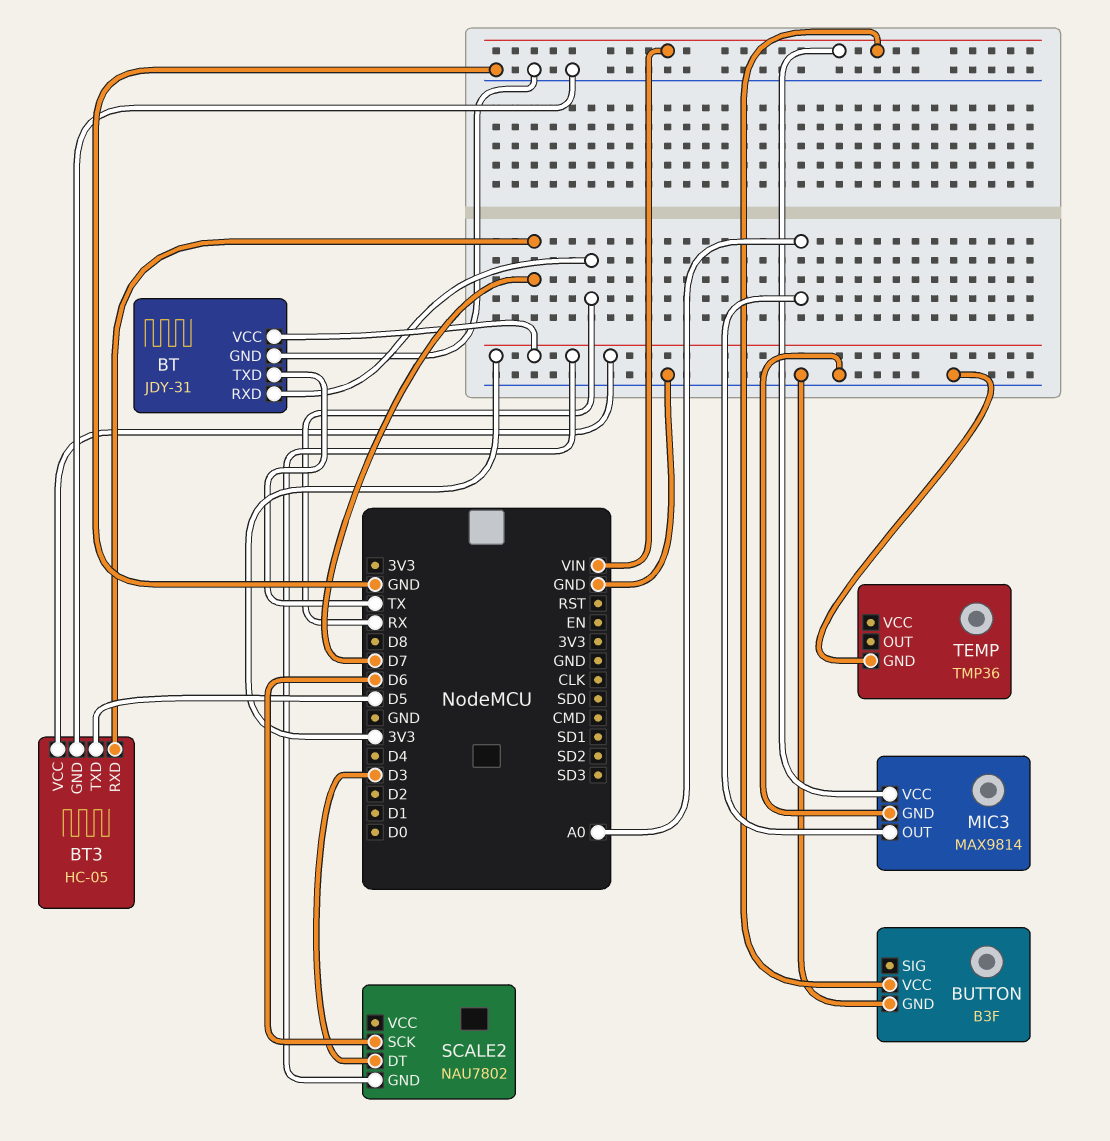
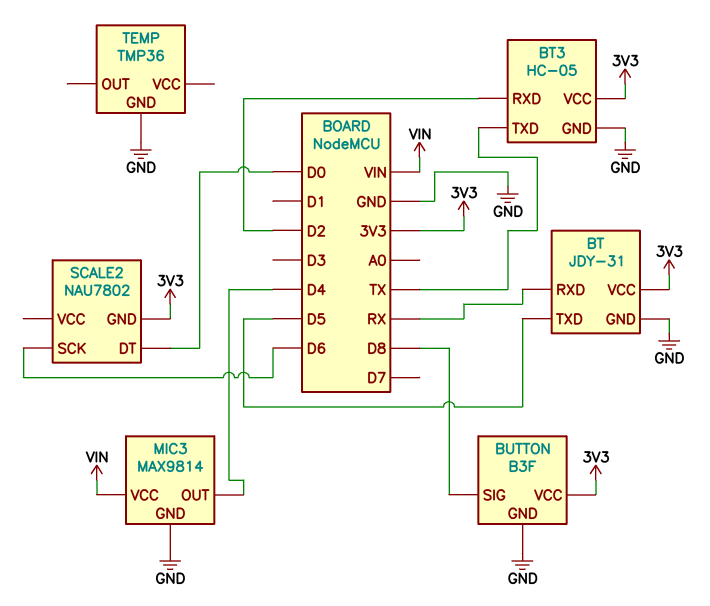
BT pin TXD: TX -> D5
BT3 pin RXD: D7 -> D2
BT3 pin TXD: D5 -> TX
BUTTON pin SIG: none -> D8
BUTTON pin VCC: VIN -> 3V3
MIC3 pin OUT: A0 -> D4
SCALE2 pin DT: D3 -> D0

